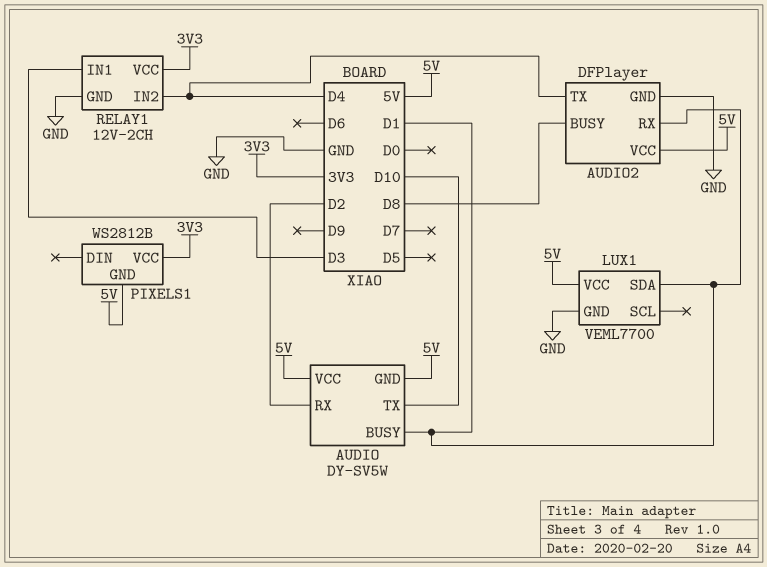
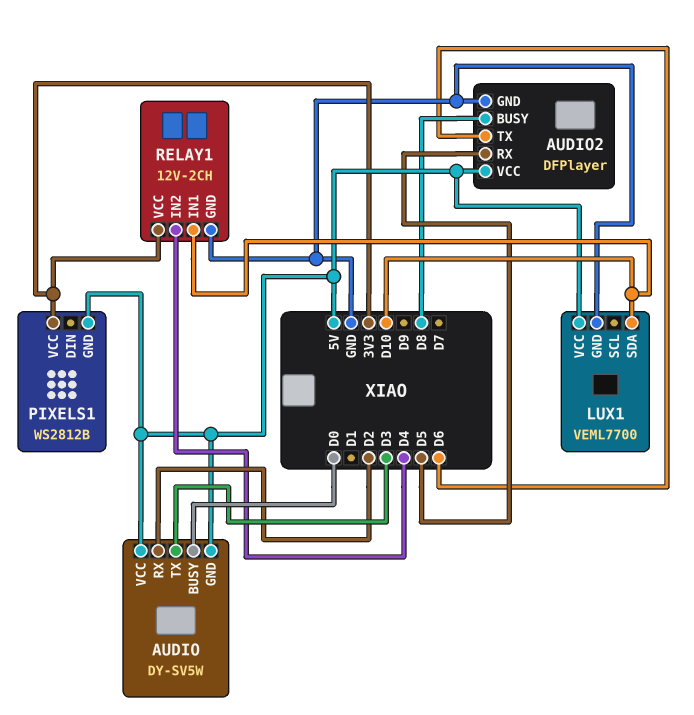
AUDIO pin BUSY: D1 -> D0
AUDIO pin TX: D10 -> D3
AUDIO2 pin RX: D1 -> D5
AUDIO2 pin TX: D4 -> D6
LUX1 pin SDA: D1 -> D10
RELAY1 pin IN1: D3 -> D10

